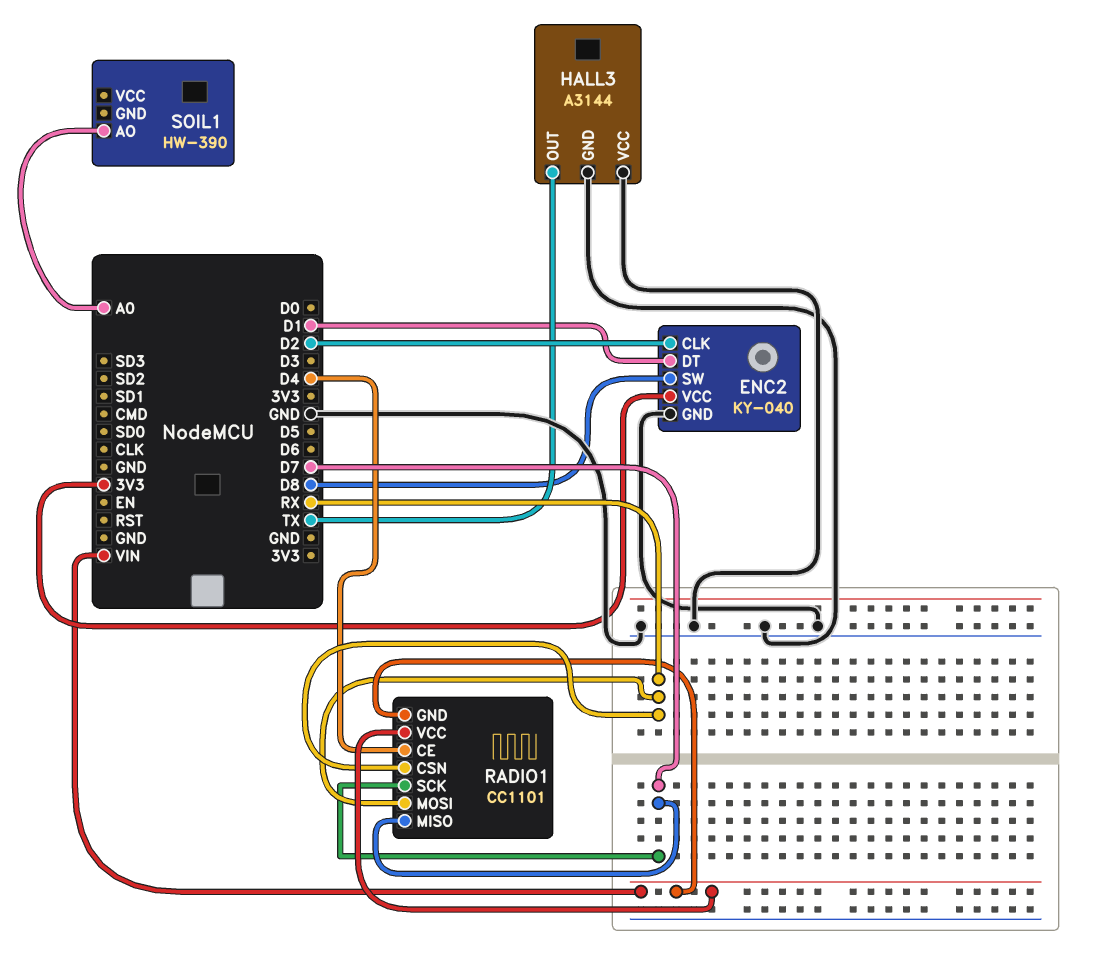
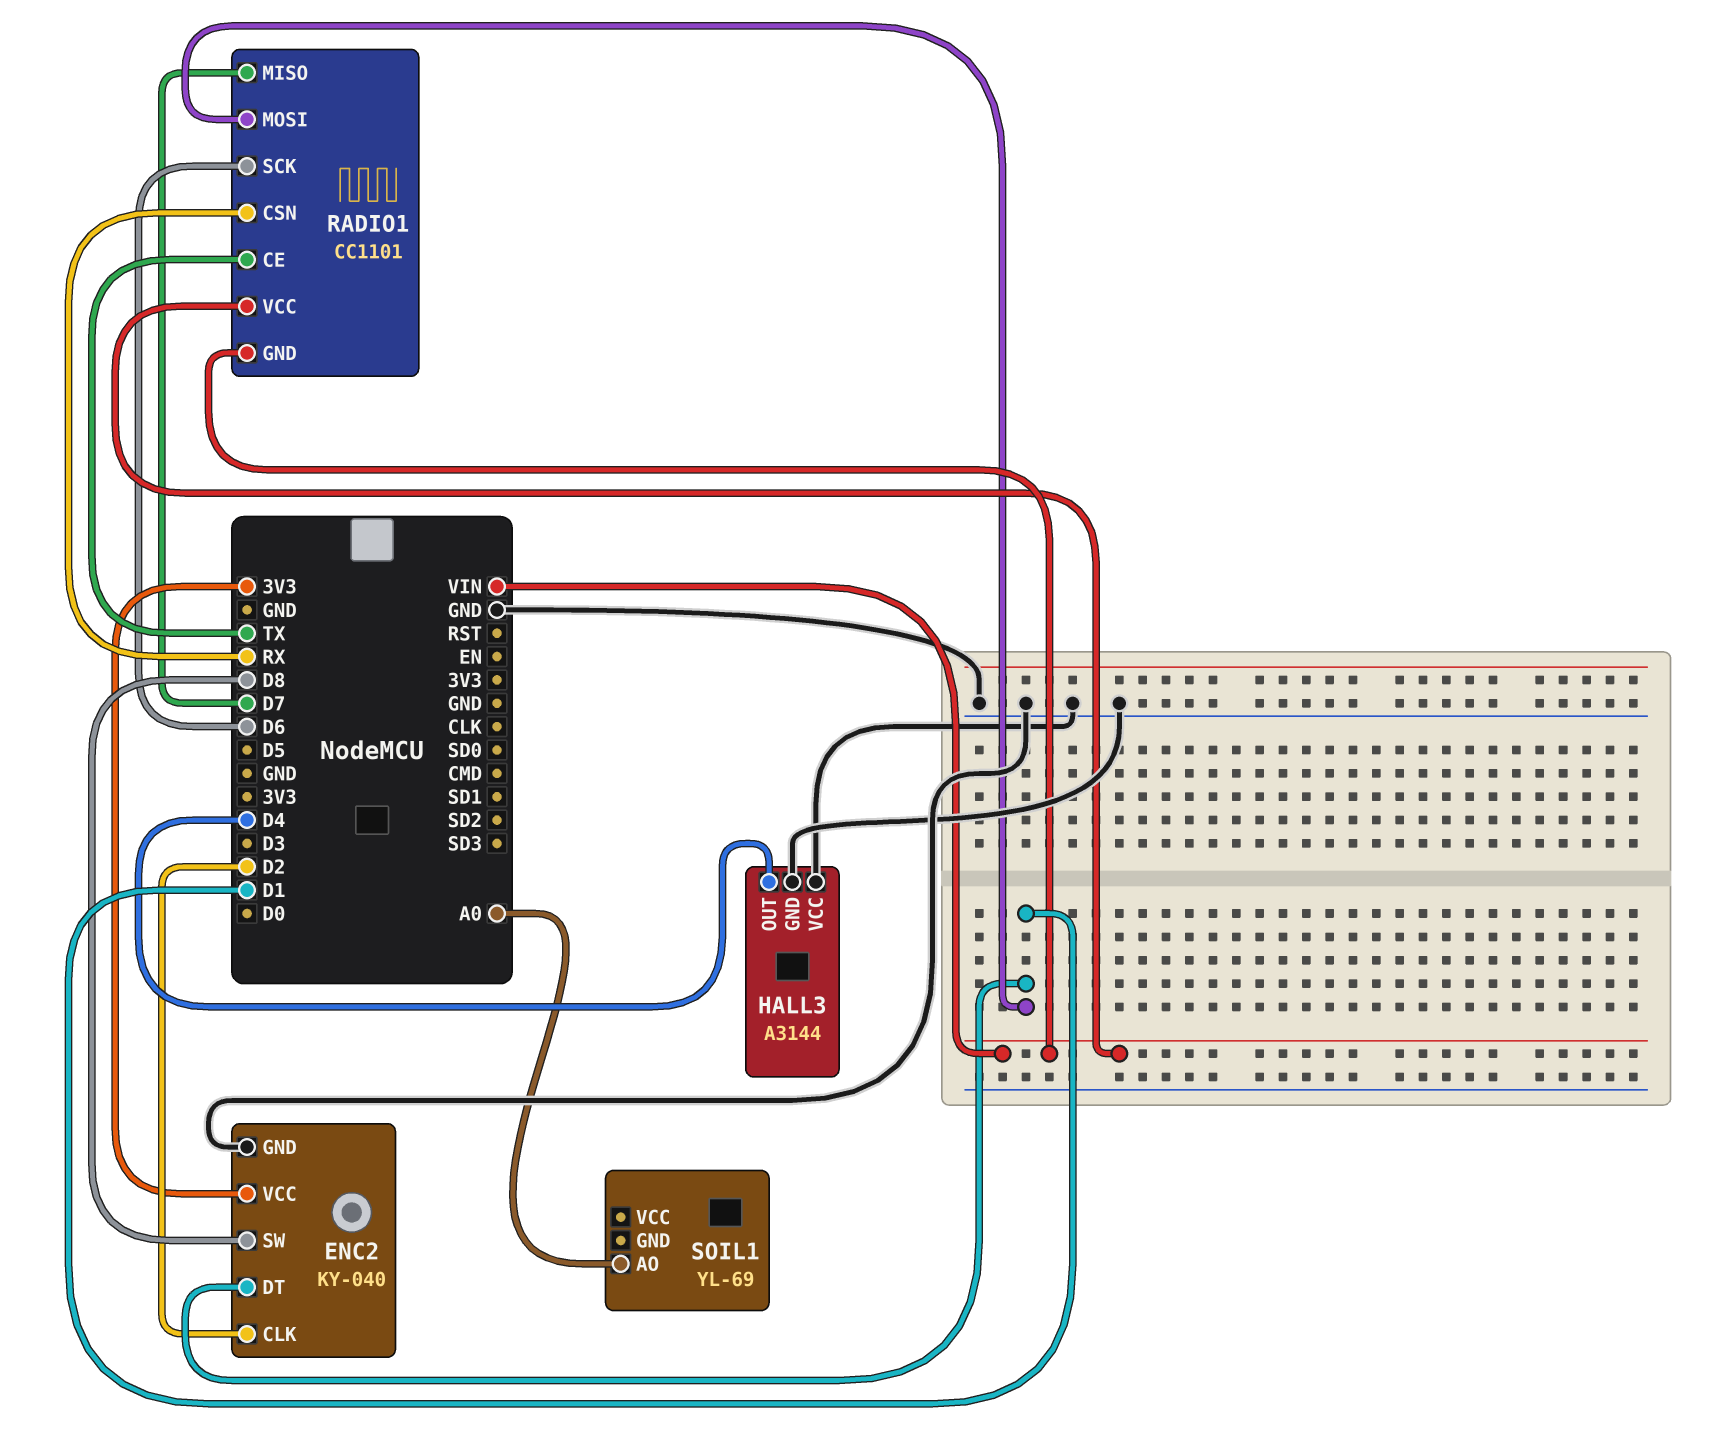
HALL3 pin OUT: TX -> D4
RADIO1 pin CE: D4 -> TX
RADIO1 pin MOSI: RX -> D1
RADIO1 pin SCK: D7 -> D6
SOIL1: HW-390 -> YL-69

